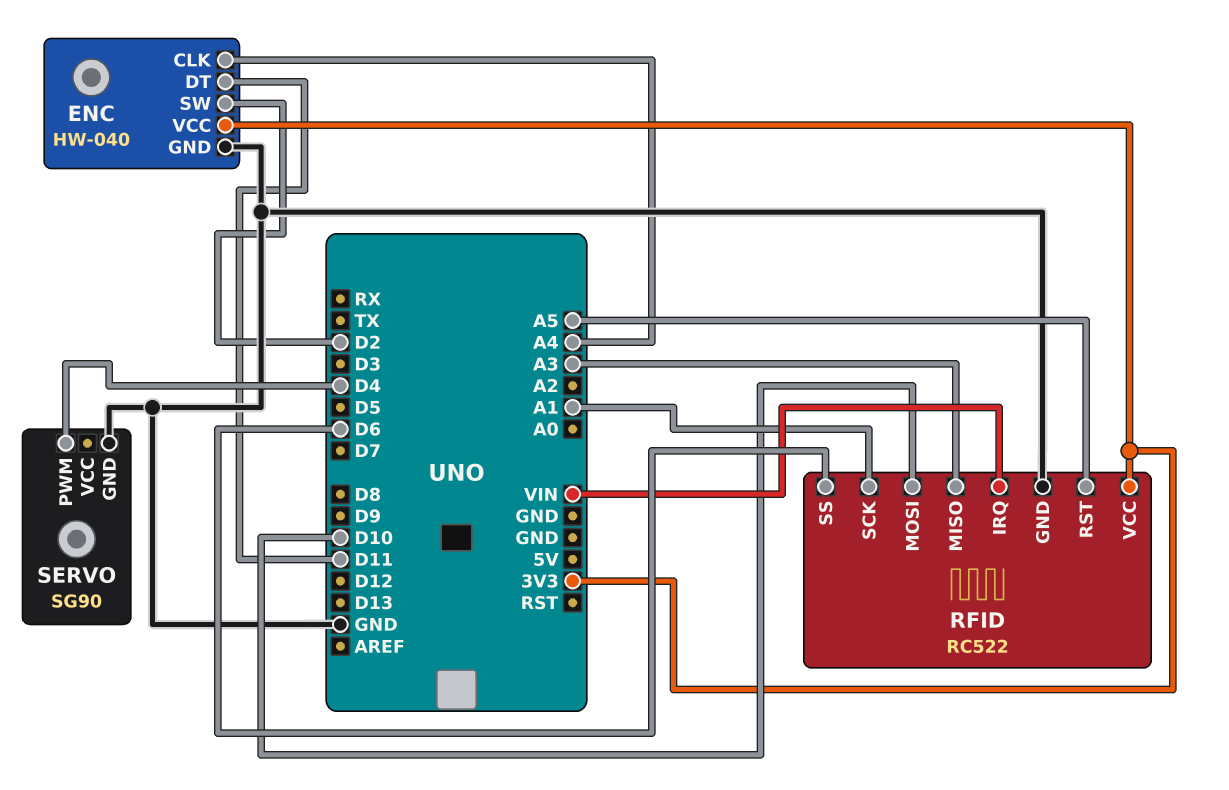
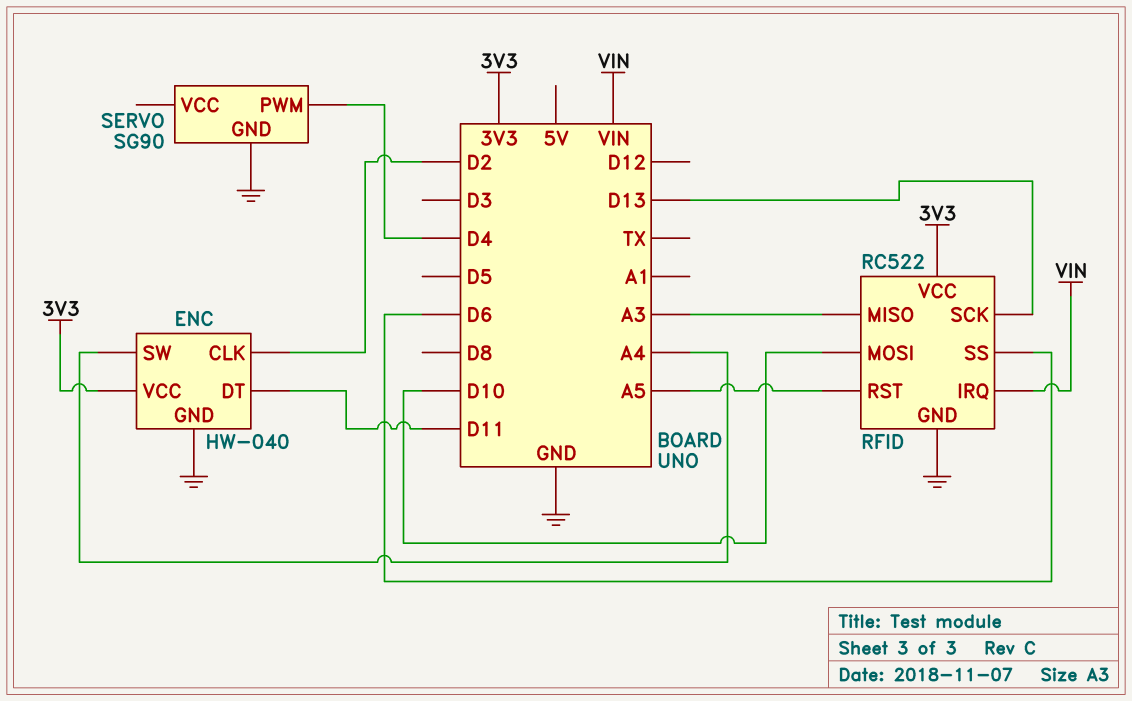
ENC pin CLK: A4 -> D2
ENC pin SW: D2 -> A4
RFID pin SCK: A1 -> D13

